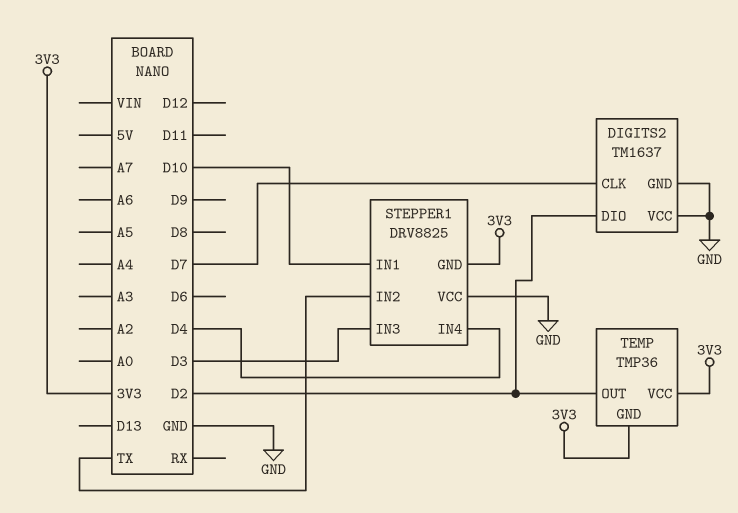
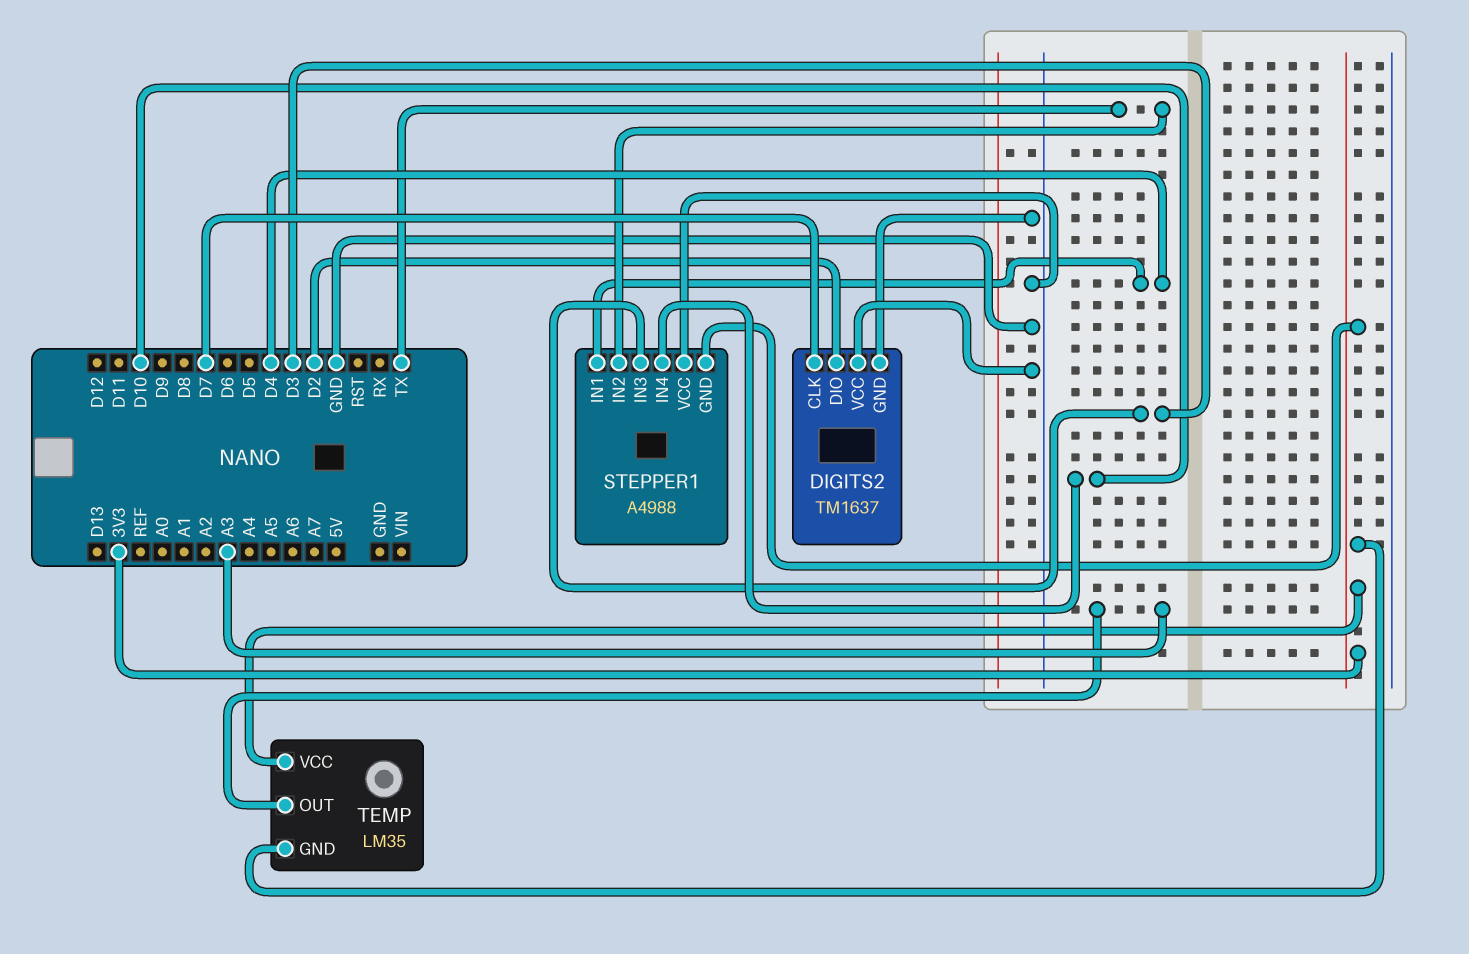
STEPPER1: DRV8825 -> A4988
STEPPER1 pin IN1: D10 -> D4
STEPPER1 pin IN4: D4 -> D10
TEMP: TMP36 -> LM35
TEMP pin OUT: D2 -> A3

